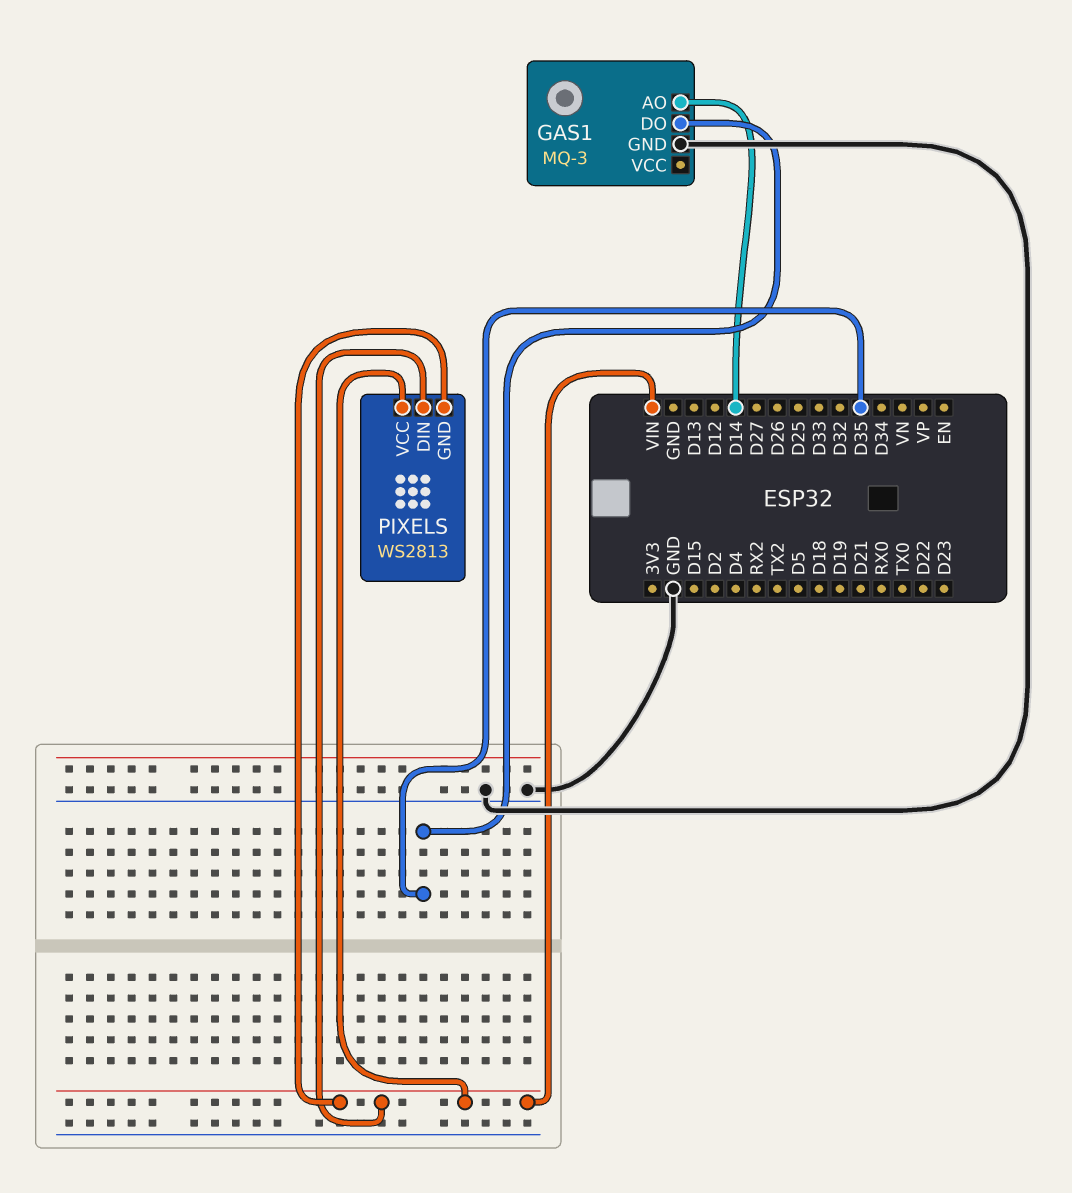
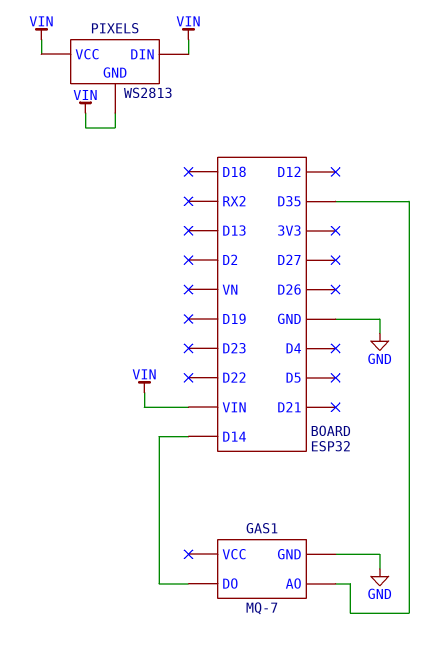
GAS1: MQ-3 -> MQ-7
GAS1 pin AO: D14 -> D35
GAS1 pin DO: D35 -> D14

